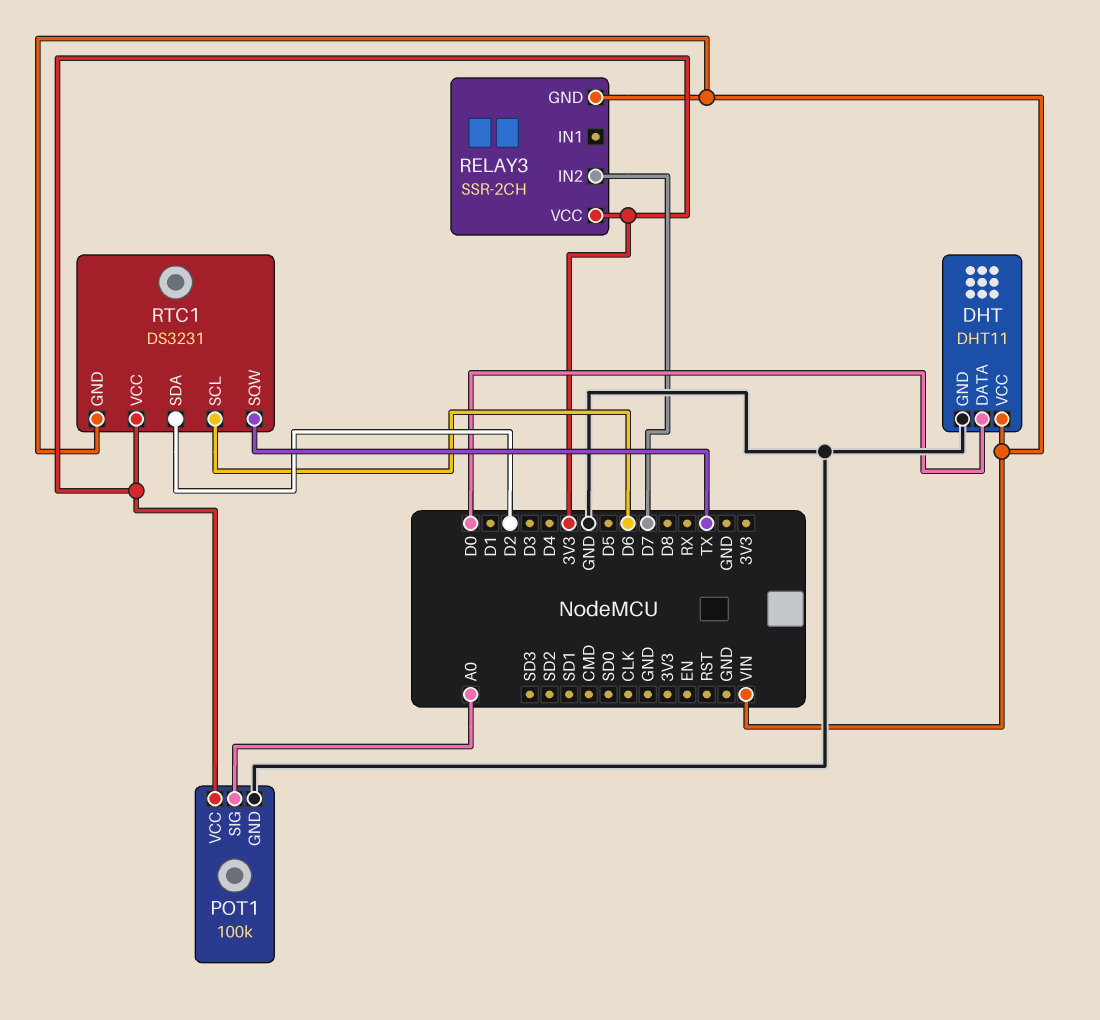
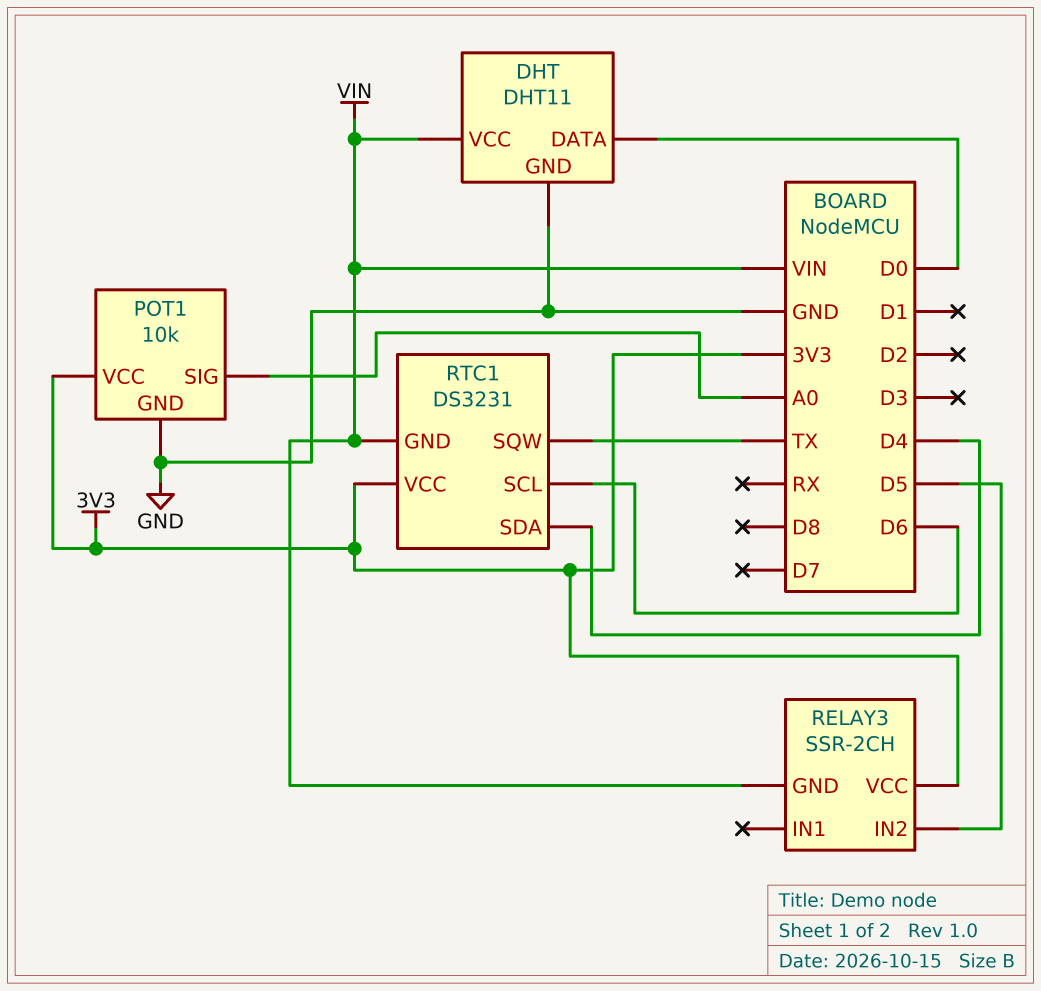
POT1: 100k -> 10k
RELAY3 pin IN2: D7 -> D5
RTC1 pin SDA: D2 -> D4

